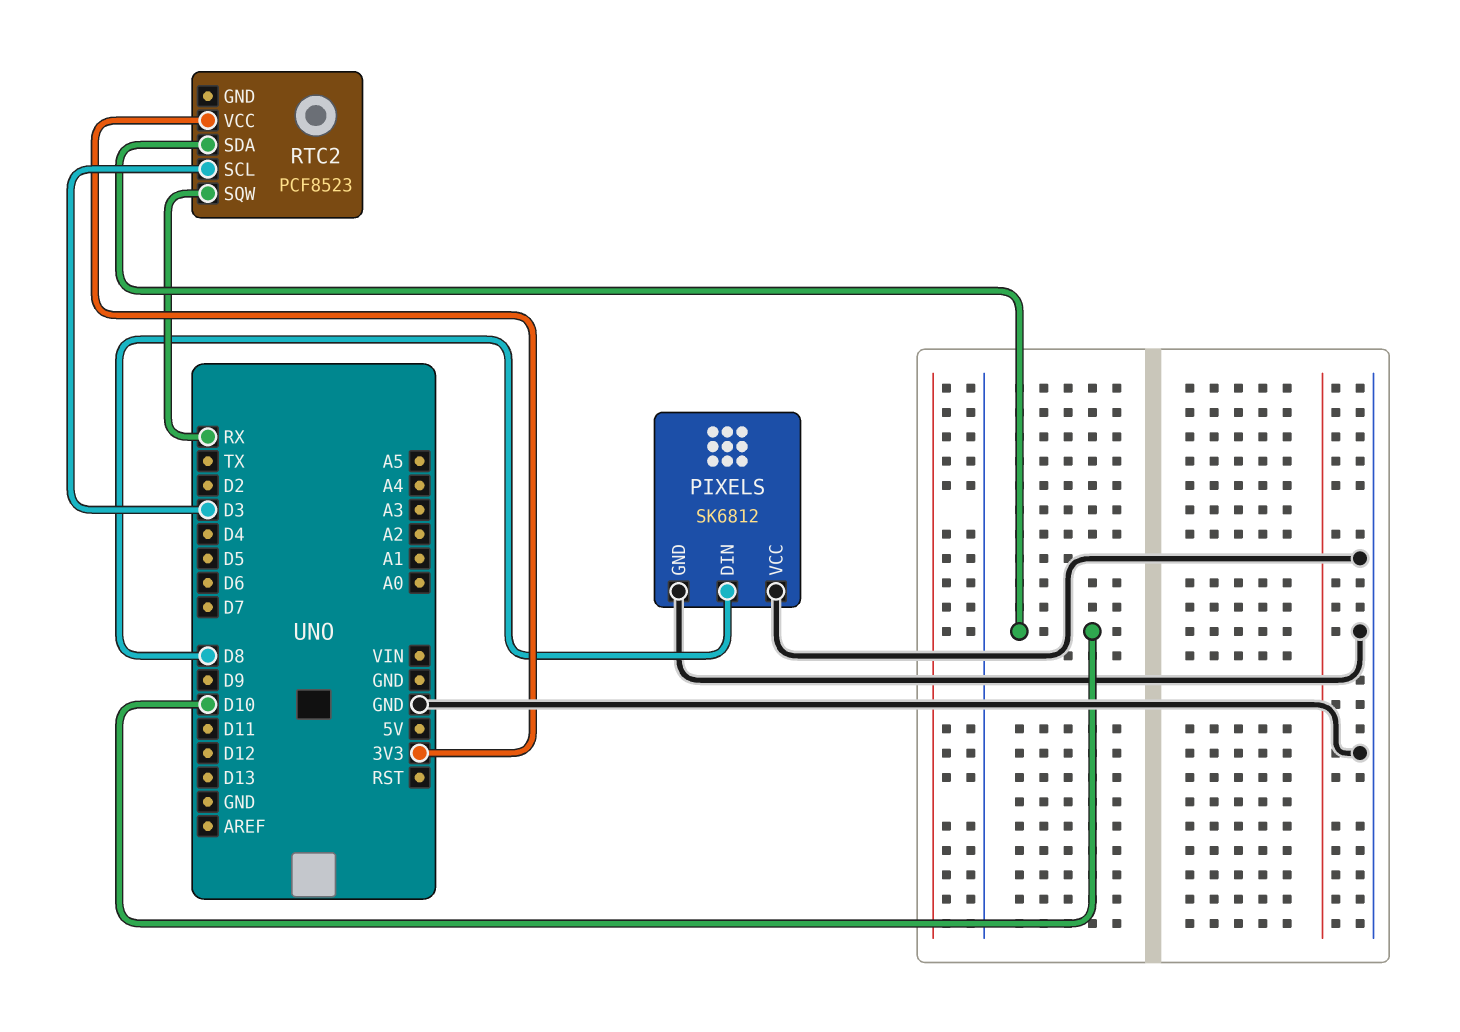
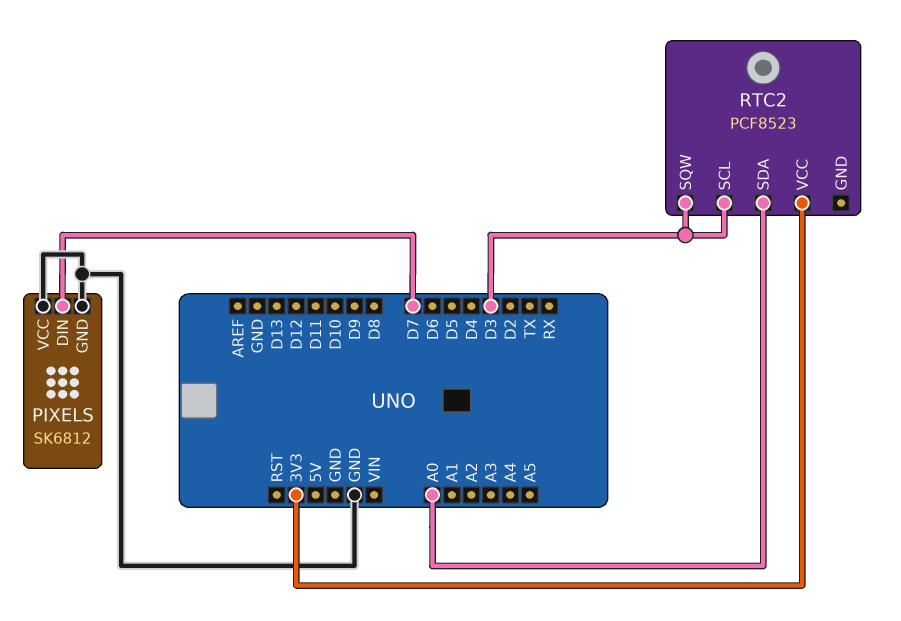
PIXELS pin DIN: D8 -> D7
RTC2 pin SDA: D10 -> A0
RTC2 pin SQW: RX -> D3

